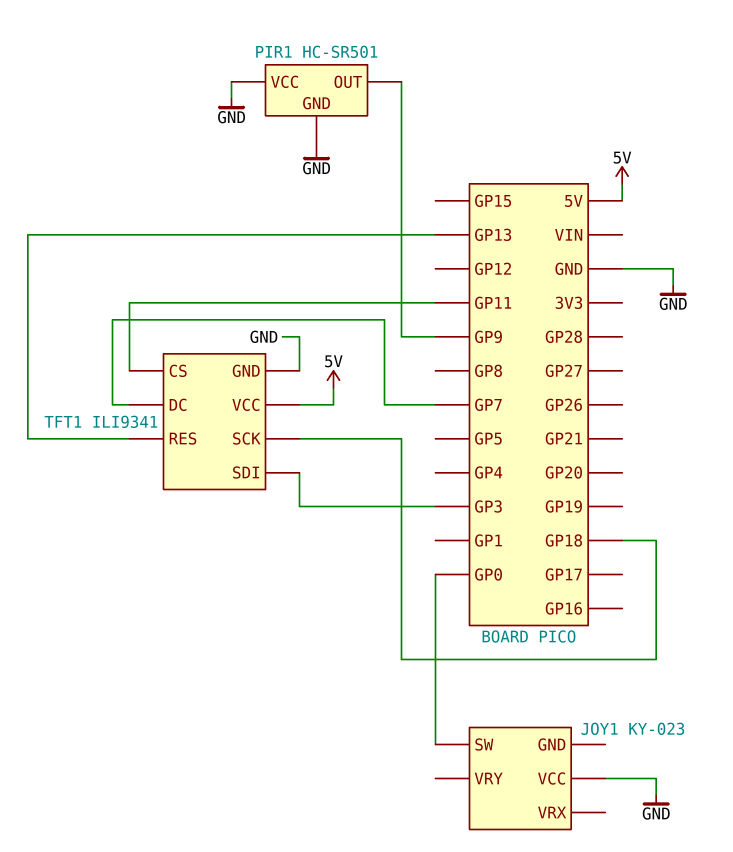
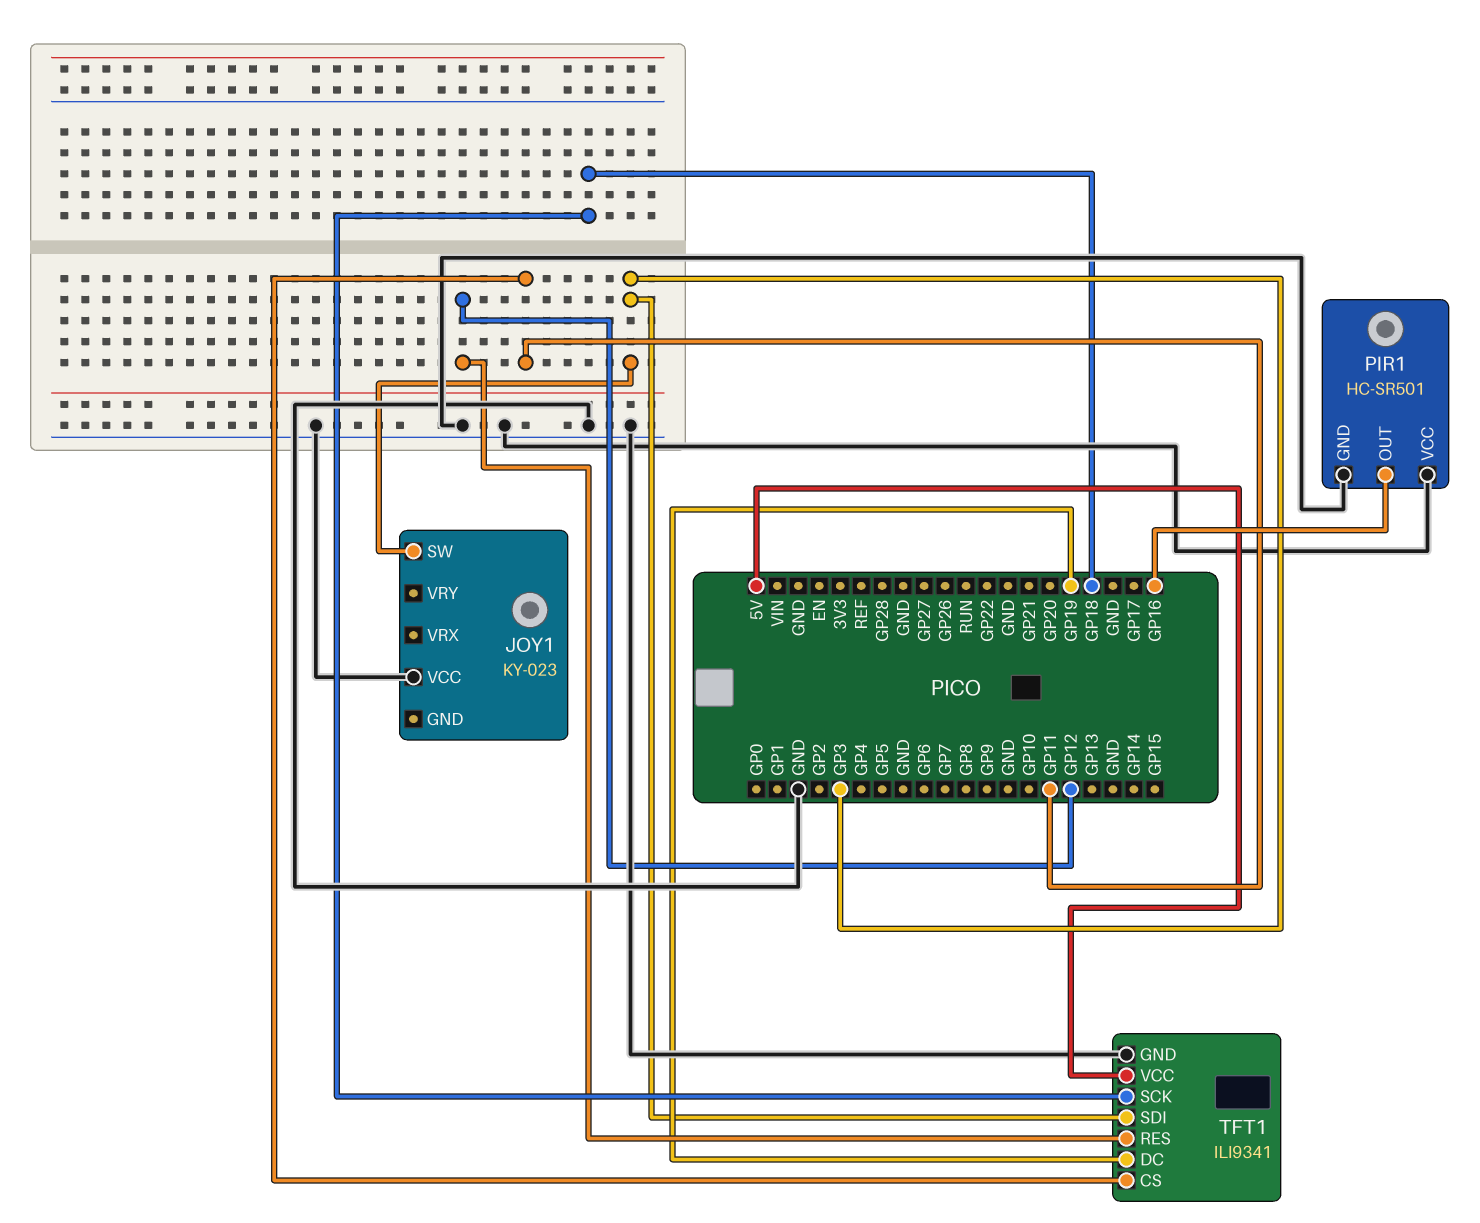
JOY1 pin SW: GP0 -> GP3
PIR1 pin OUT: GP9 -> GP16
TFT1 pin DC: GP7 -> GP19
TFT1 pin RES: GP13 -> GP12

